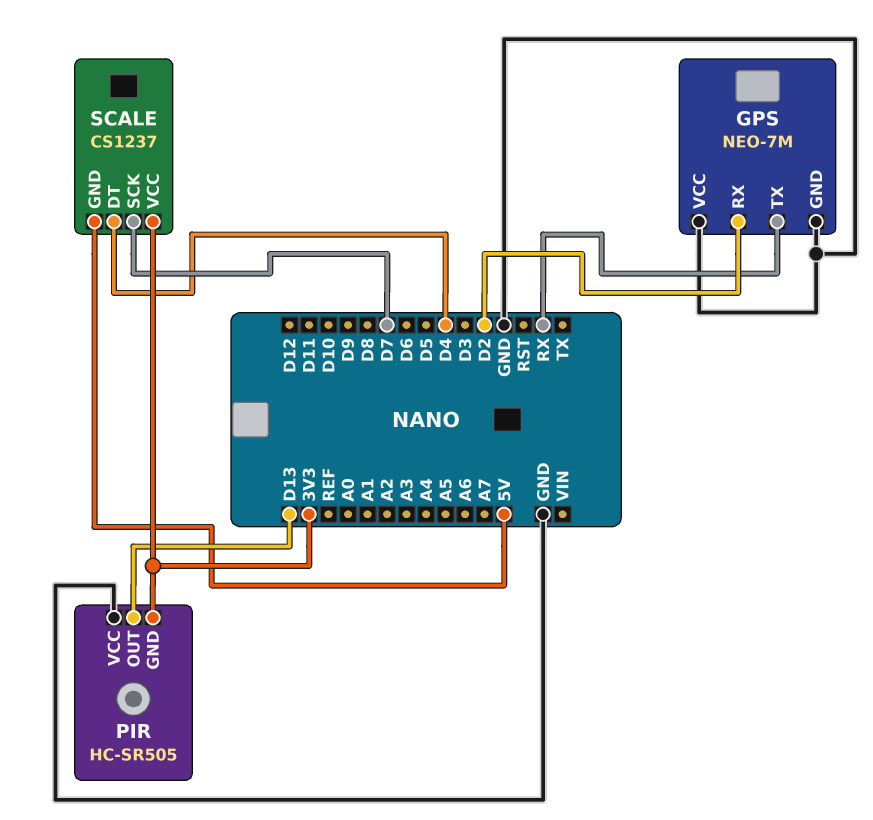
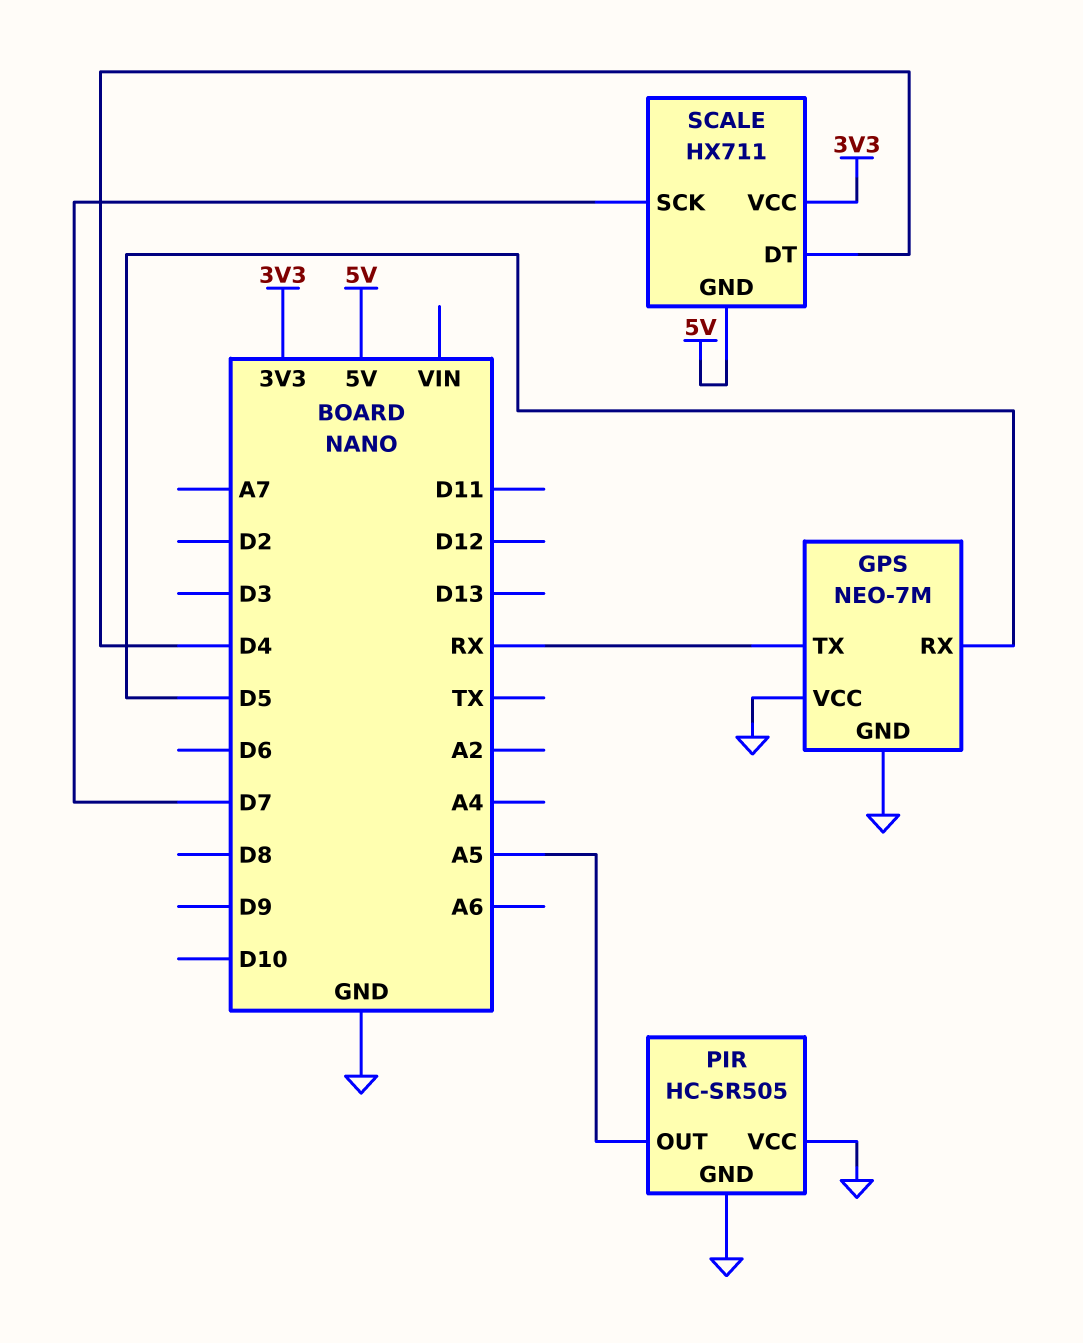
GPS pin RX: D2 -> D5
PIR pin GND: 3V3 -> GND
PIR pin OUT: D13 -> A5
SCALE: CS1237 -> HX711

